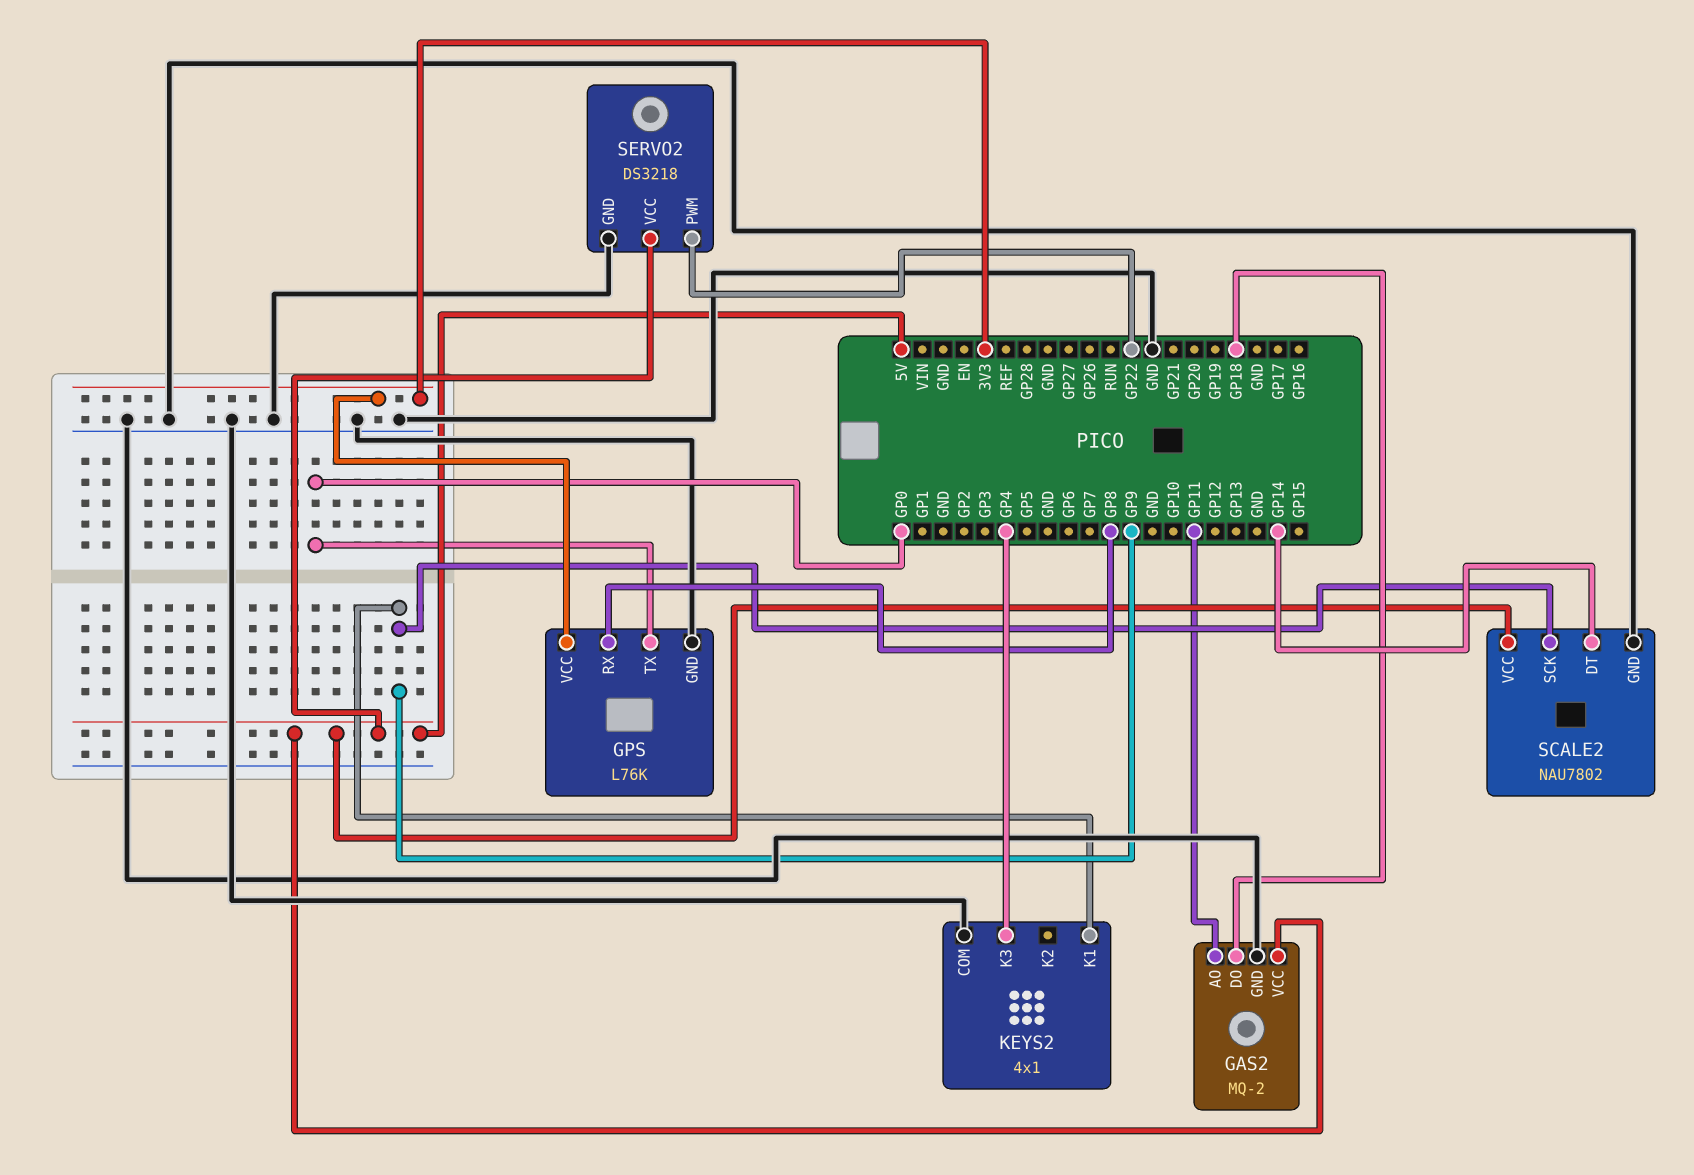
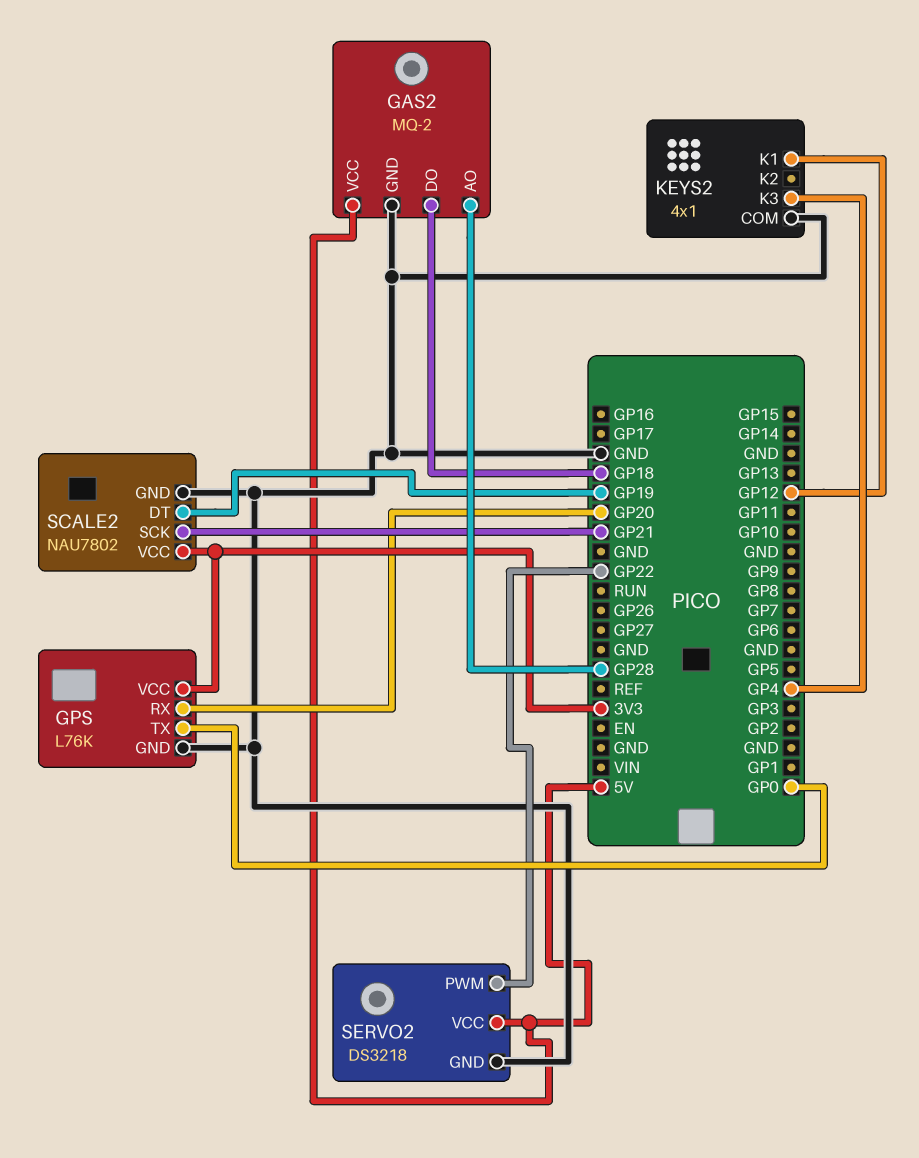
GAS2 pin AO: GP11 -> GP28
GPS pin RX: GP8 -> GP20
KEYS2 pin K1: GP9 -> GP12
SCALE2 pin DT: GP14 -> GP19
SCALE2 pin SCK: GP9 -> GP21
SCALE2 pin VCC: 5V -> 3V3

